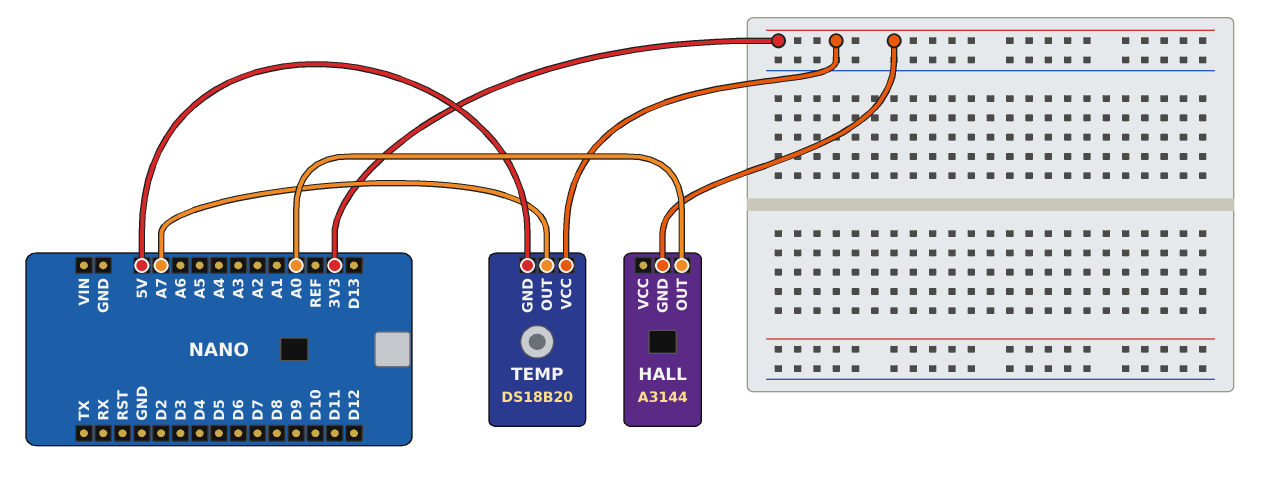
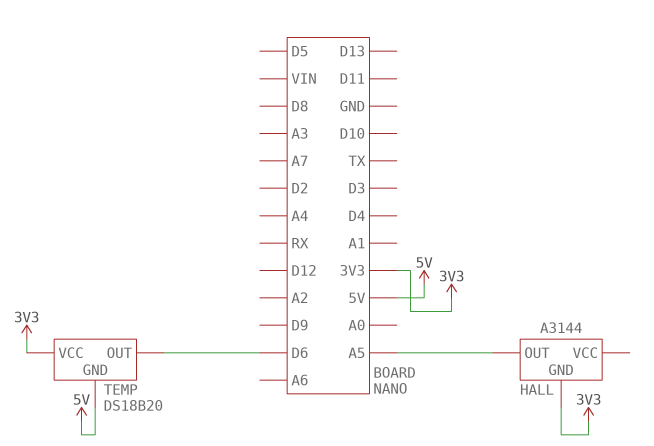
HALL pin OUT: A0 -> A5
TEMP pin OUT: A7 -> D6

